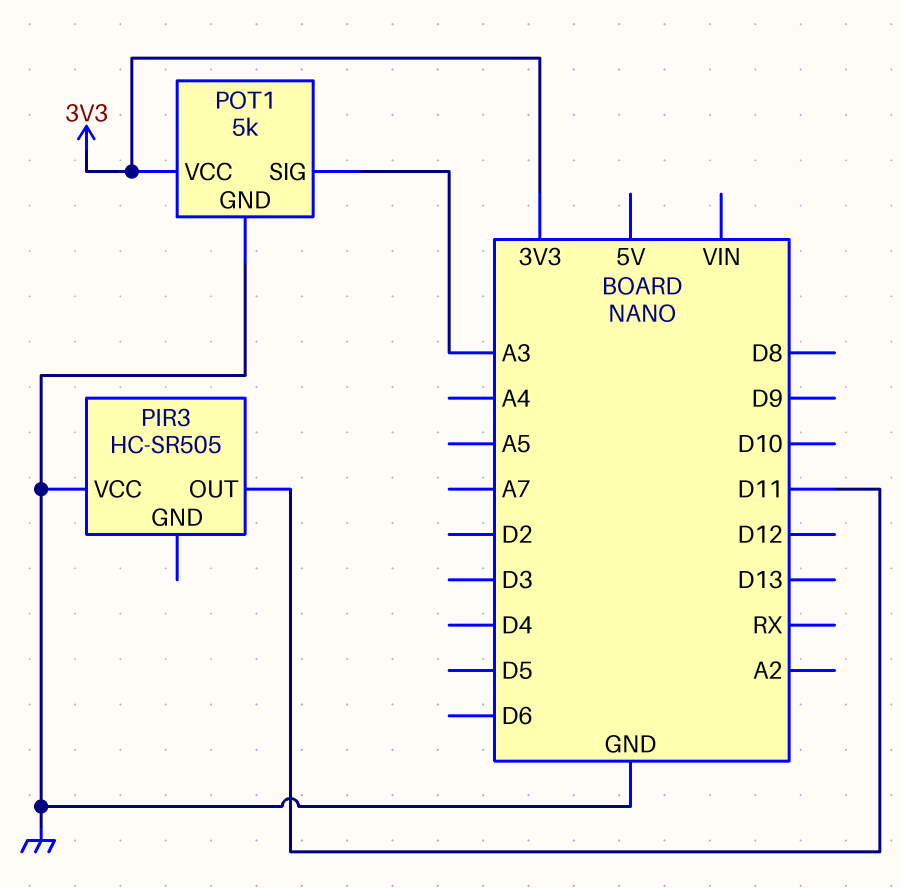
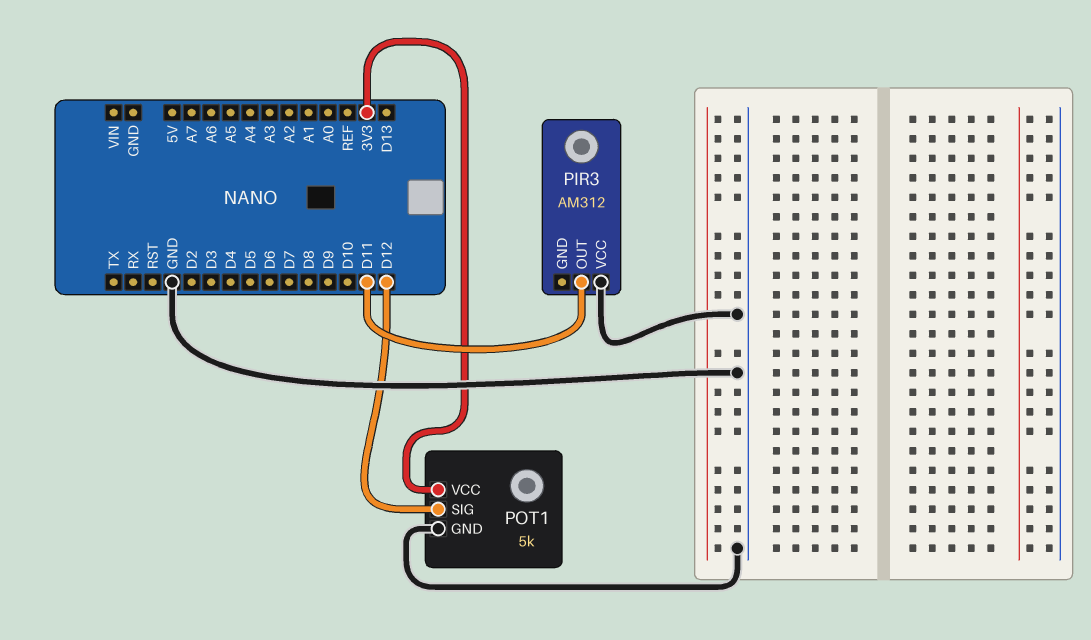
PIR3: HC-SR505 -> AM312
POT1 pin SIG: A3 -> D12

